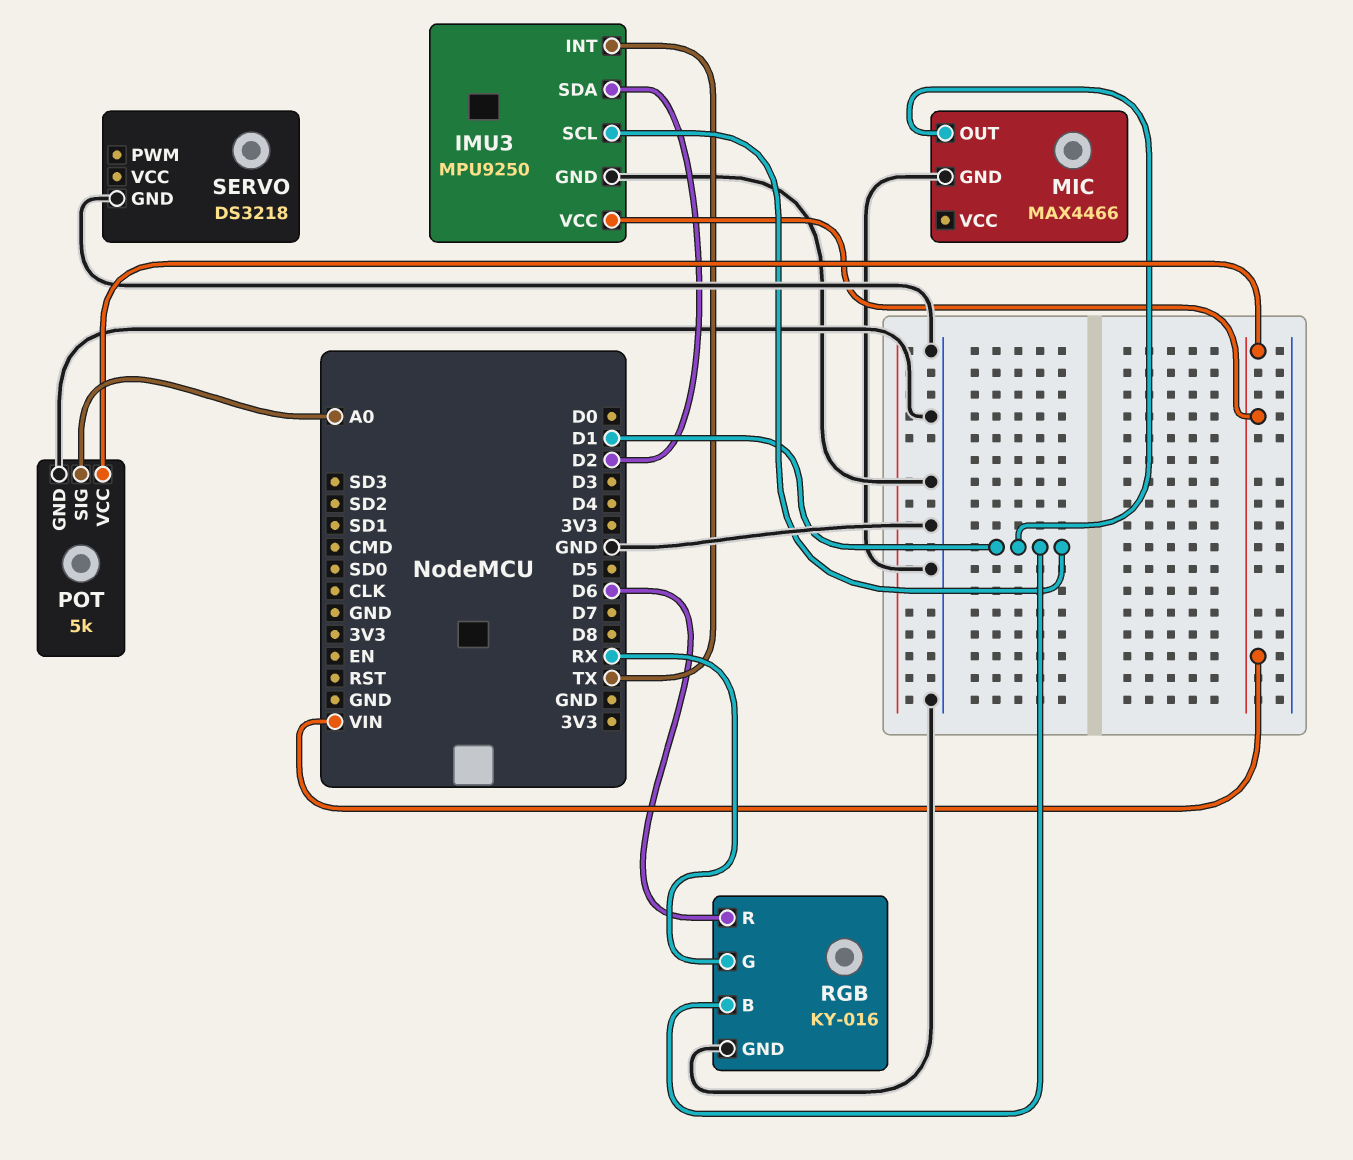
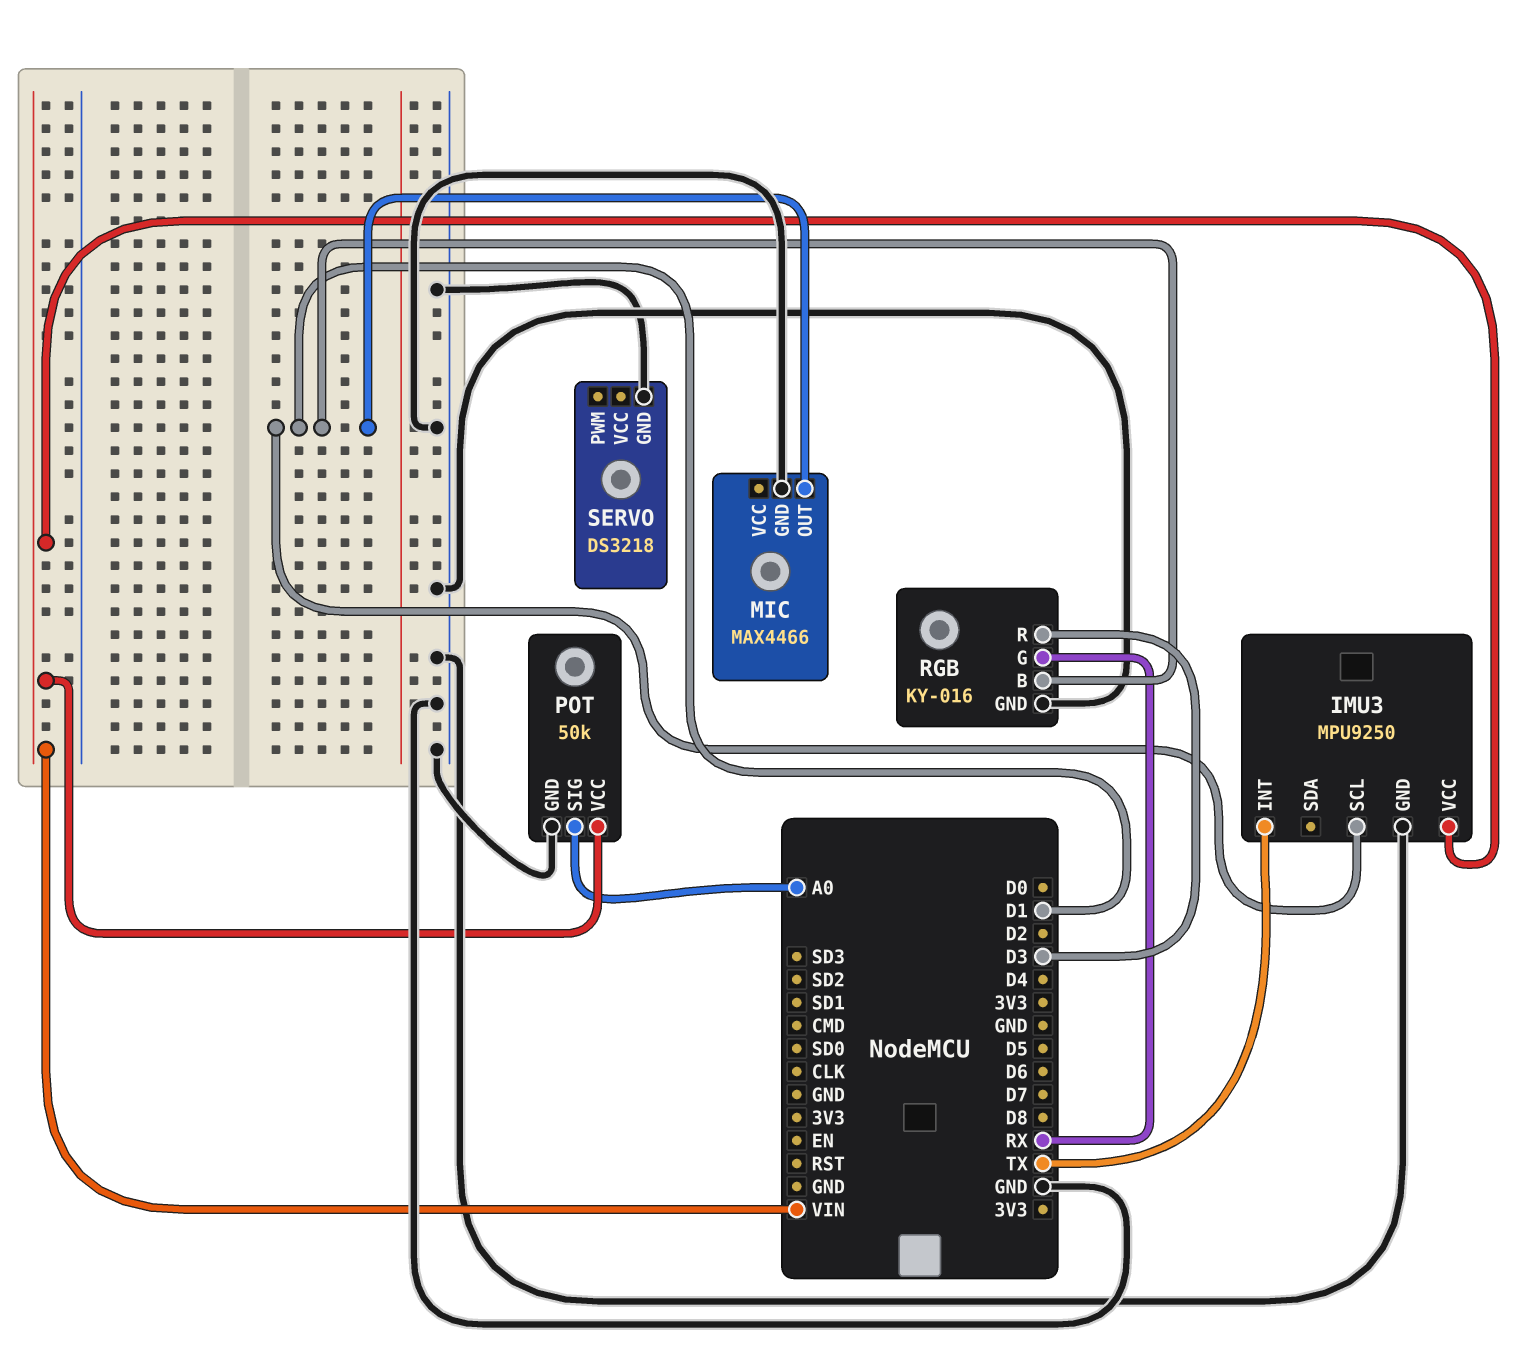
IMU3 pin SDA: D2 -> none
POT: 5k -> 50k
RGB pin R: D6 -> D3

